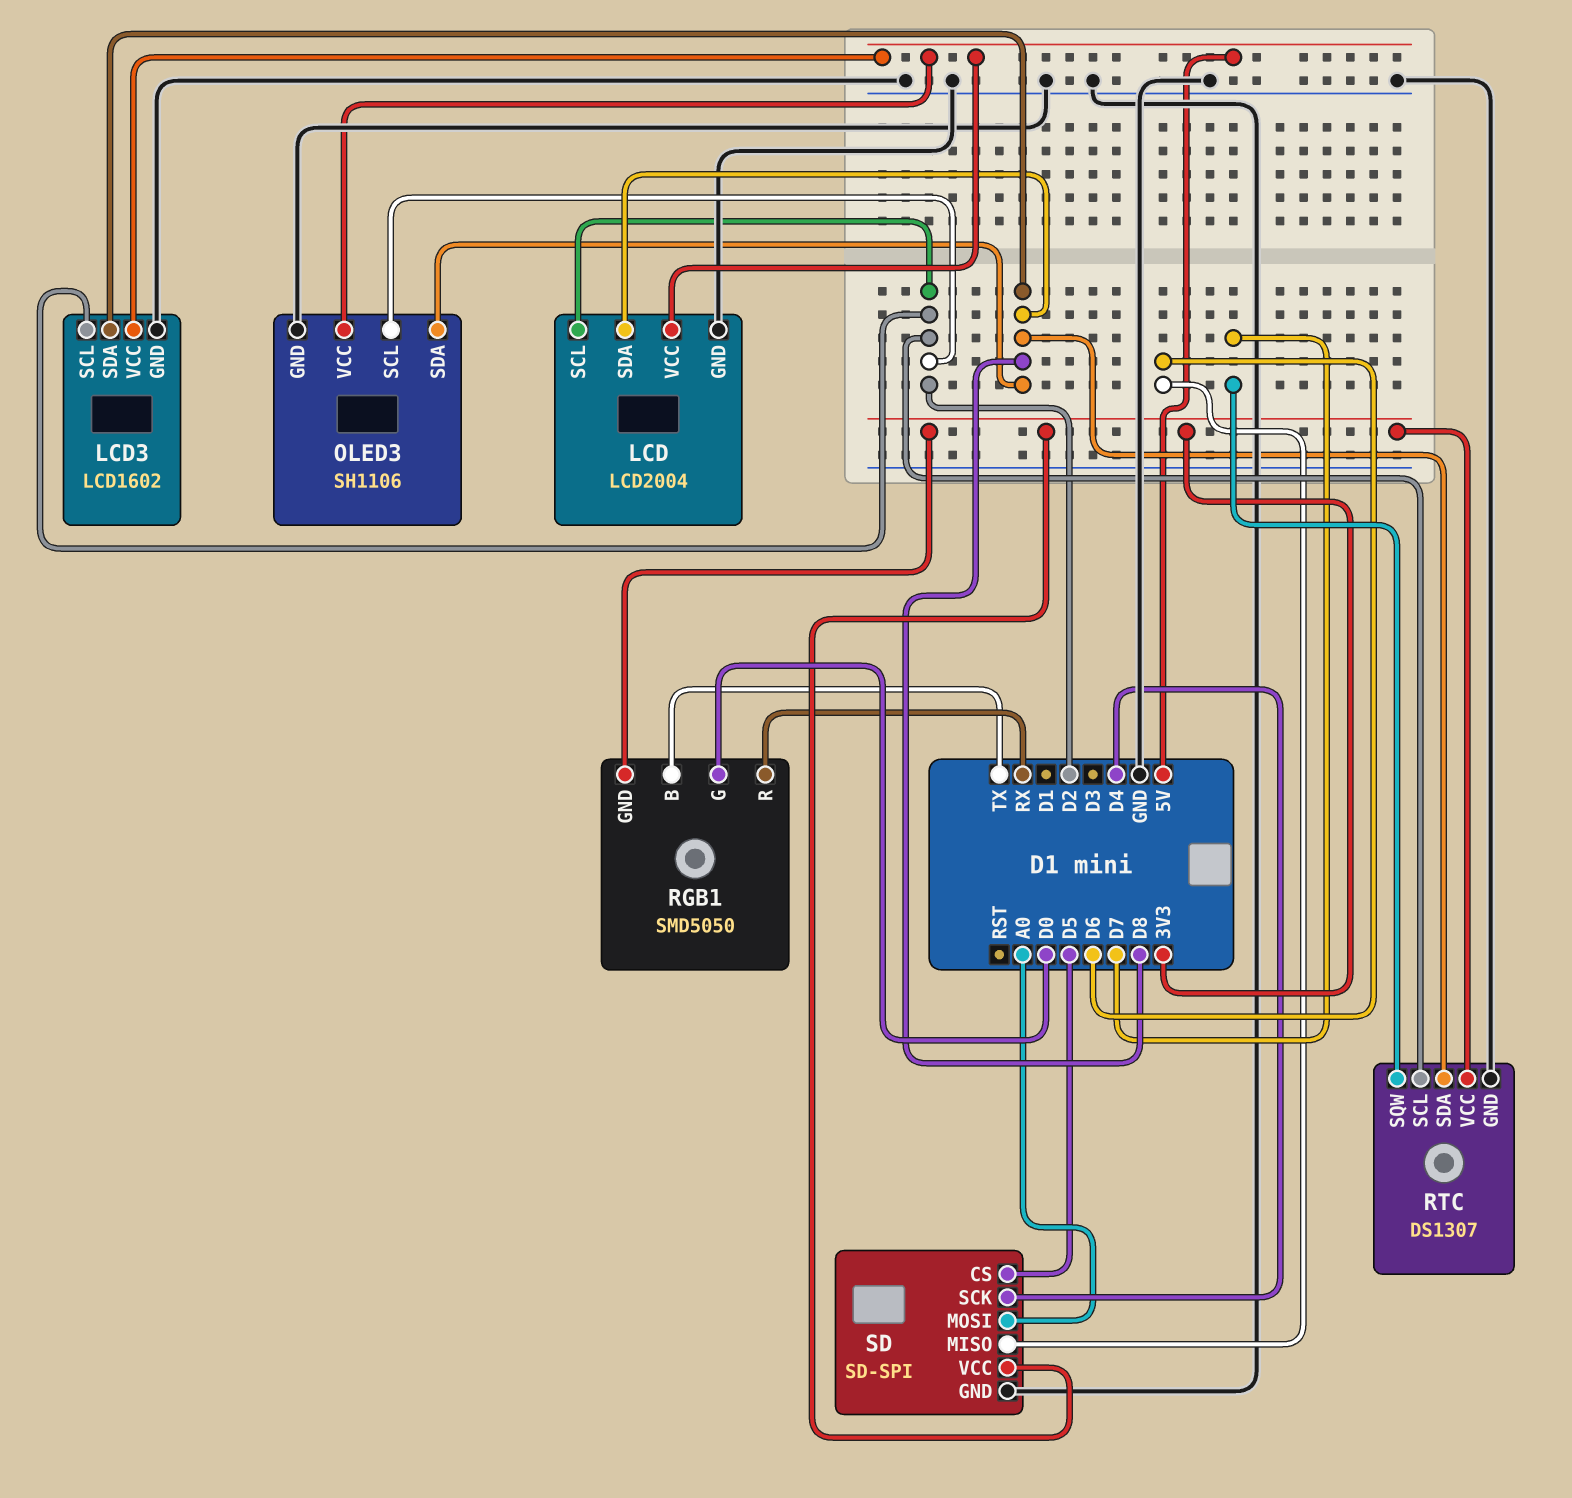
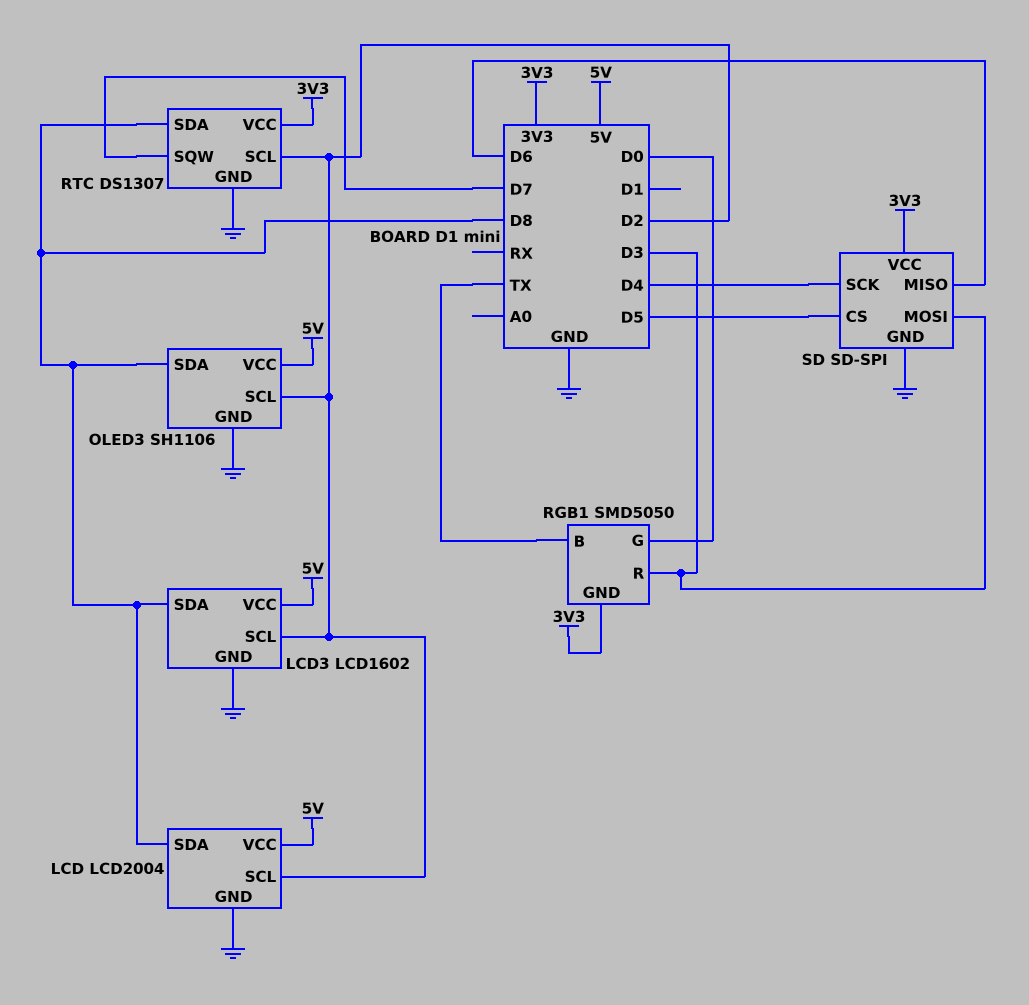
RGB1 pin R: RX -> D3
SD pin MOSI: A0 -> D3

